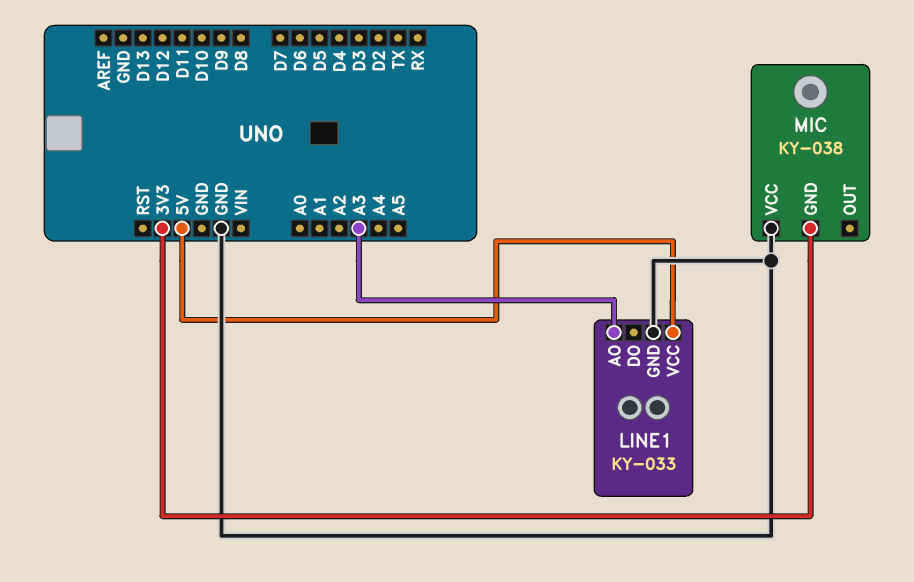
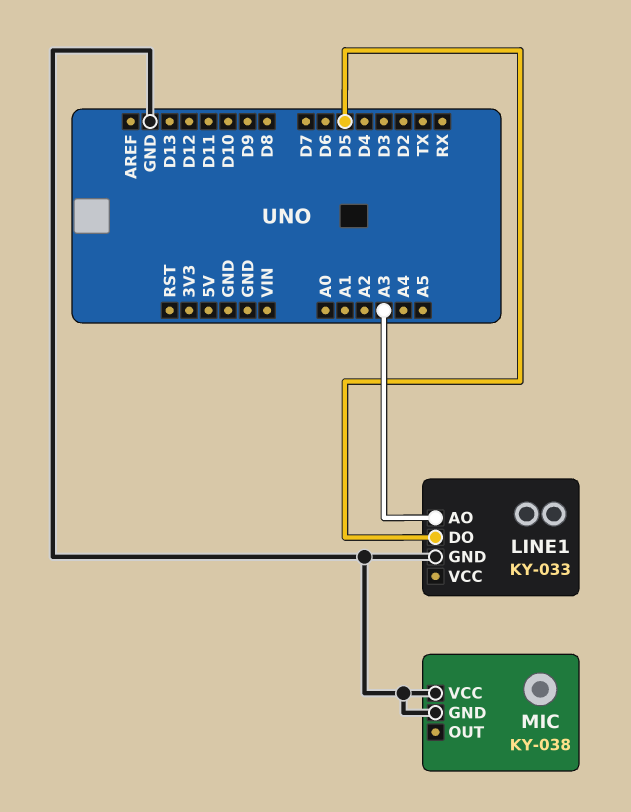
LINE1 pin DO: none -> D5
LINE1 pin VCC: 5V -> none
MIC pin GND: 3V3 -> GND

